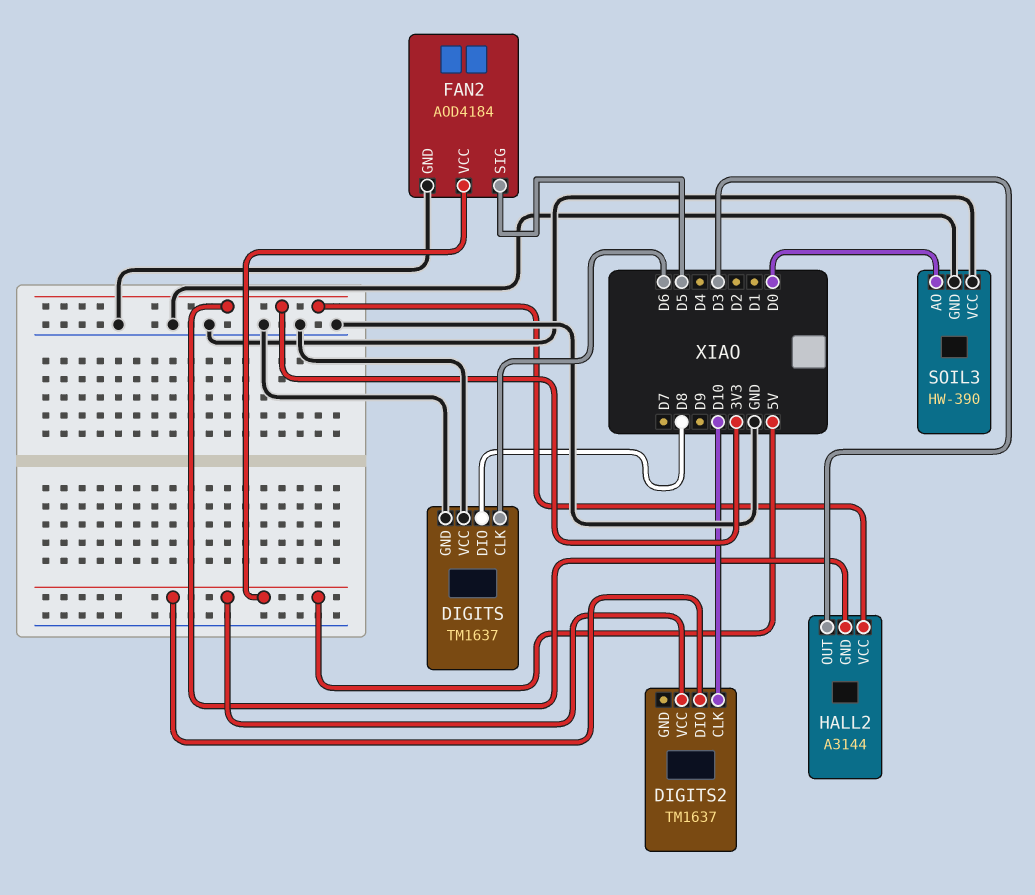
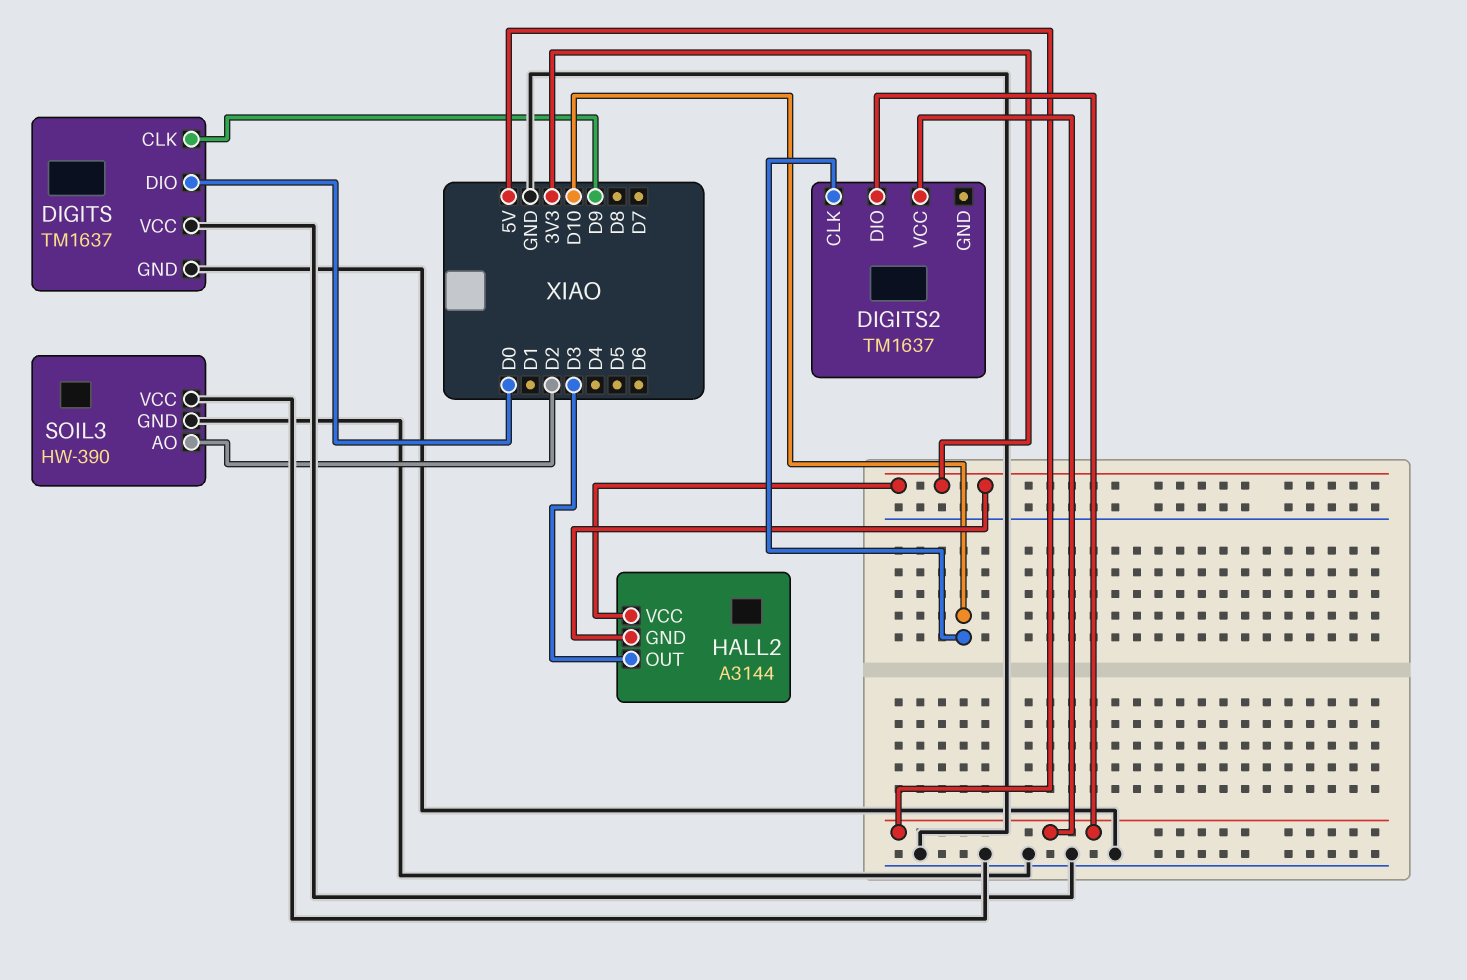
DIGITS pin CLK: D6 -> D9
DIGITS pin DIO: D8 -> D0
FAN2: AOD4184 -> none
FAN2 pin GND: GND -> none
FAN2 pin SIG: D5 -> none
FAN2 pin VCC: 5V -> none
SOIL3 pin AO: D0 -> D2

